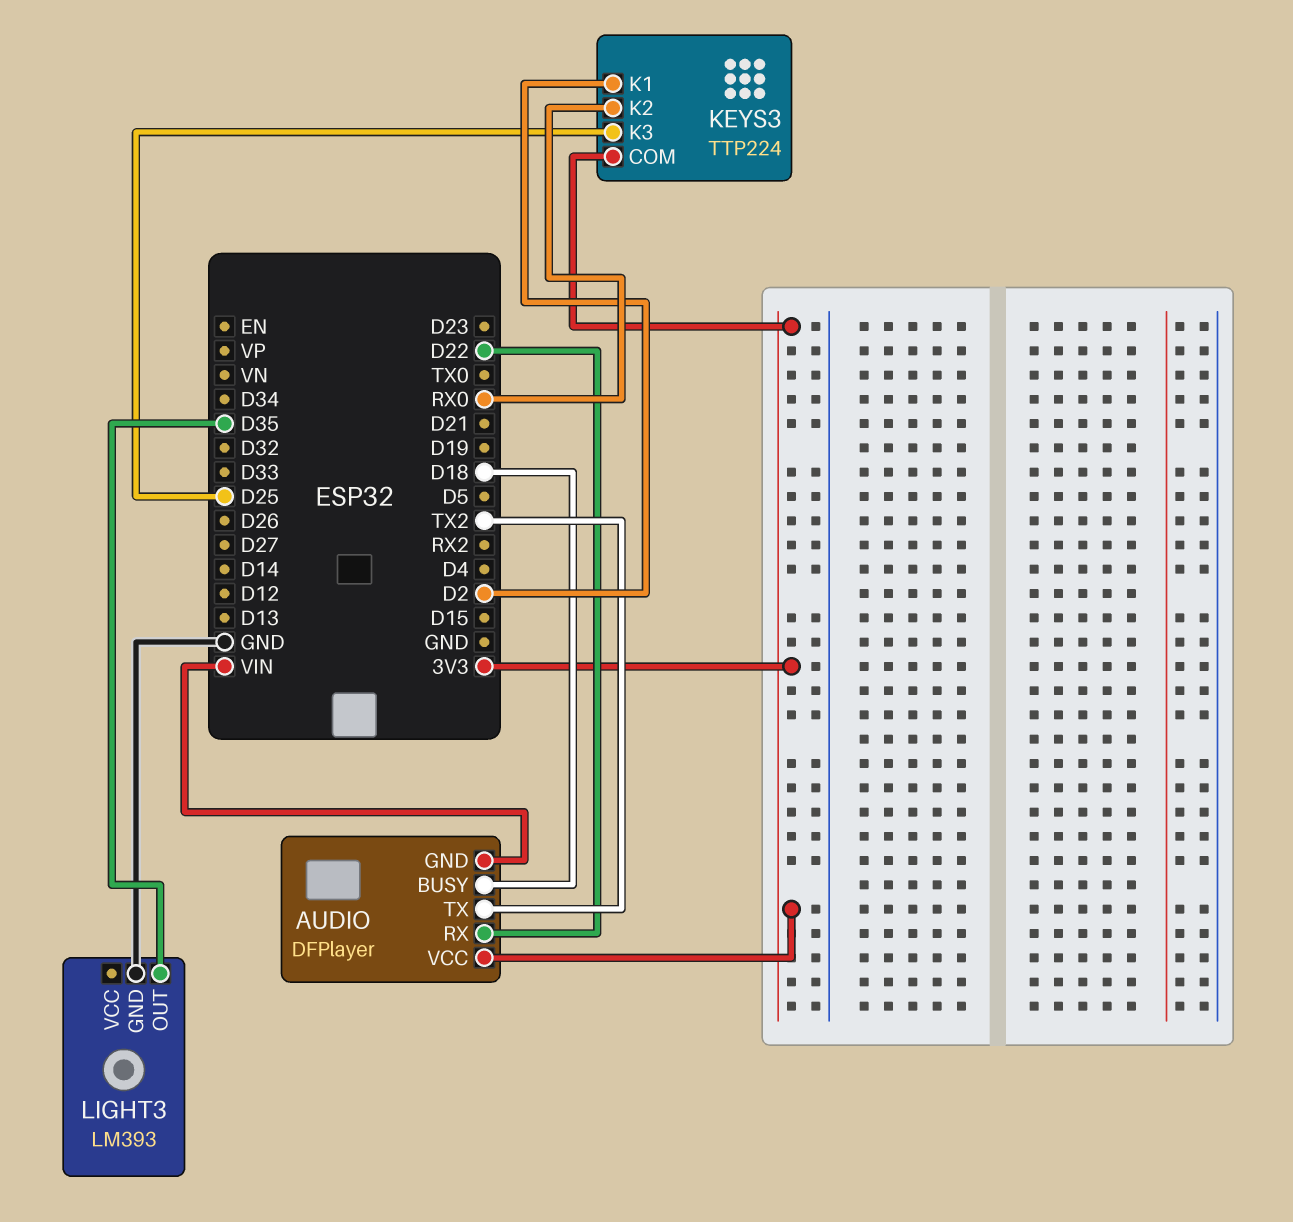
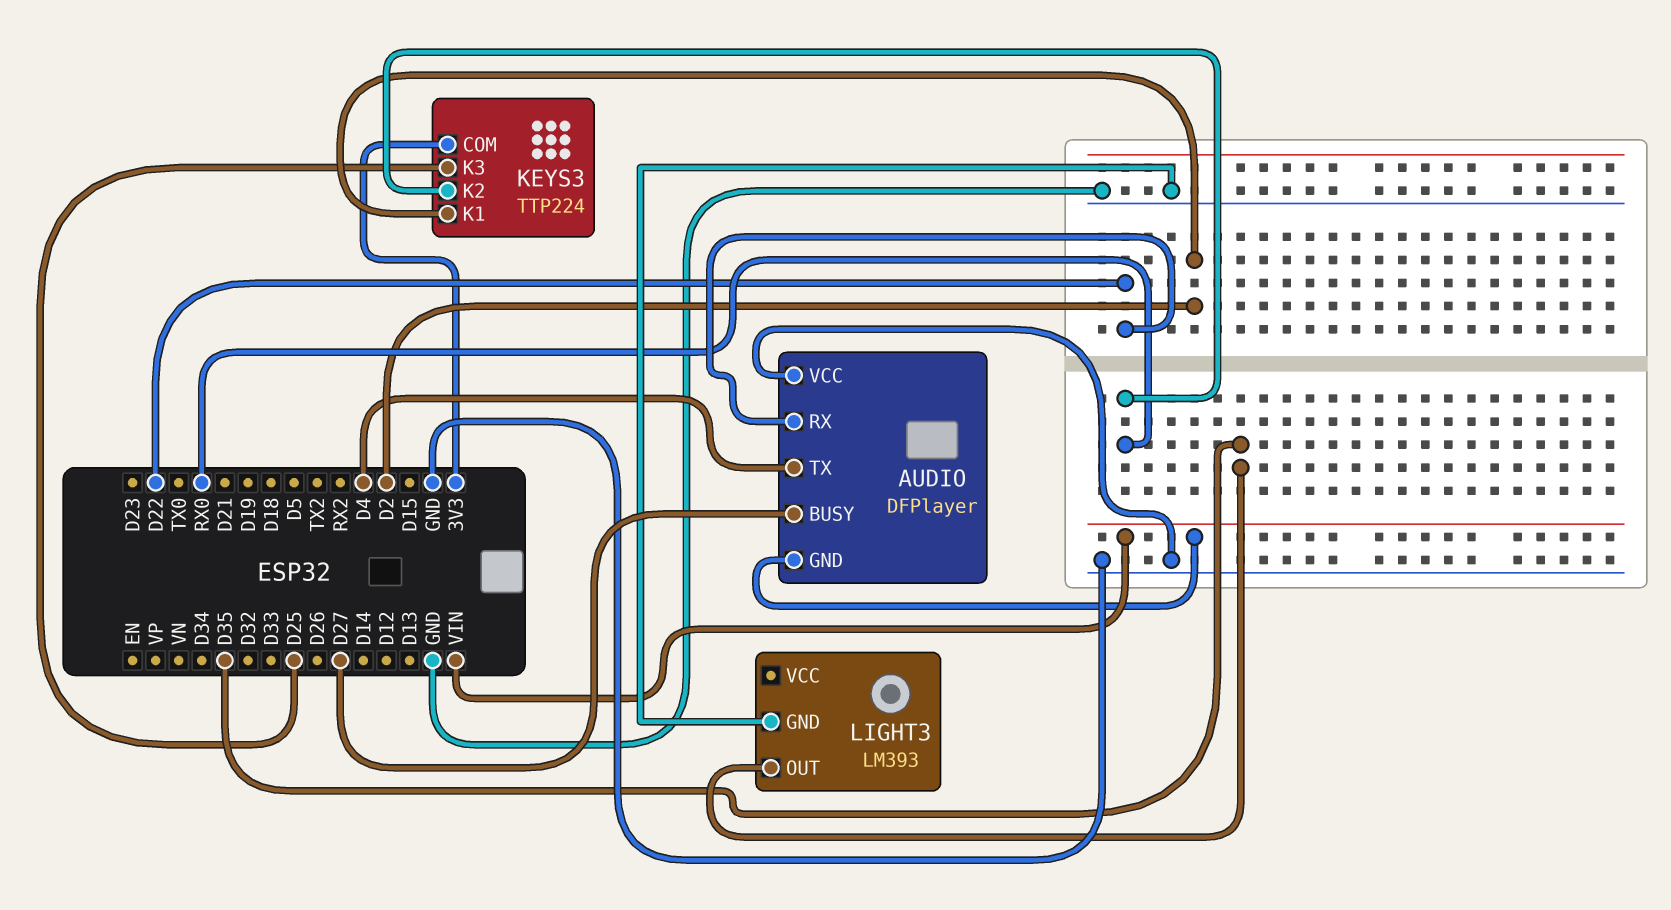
AUDIO pin BUSY: D18 -> D27
AUDIO pin TX: TX2 -> D4
AUDIO pin VCC: 3V3 -> GND

